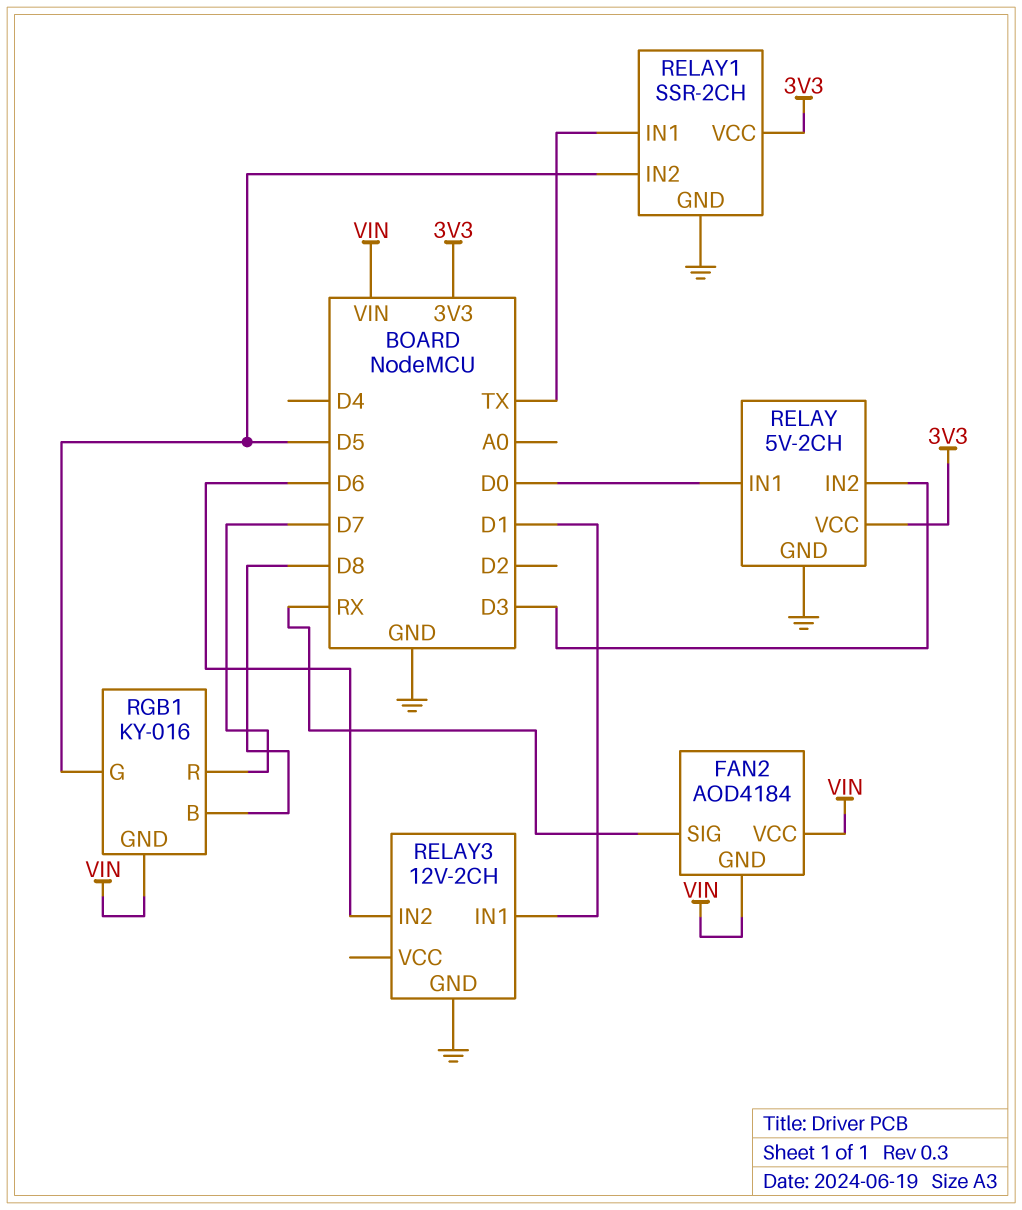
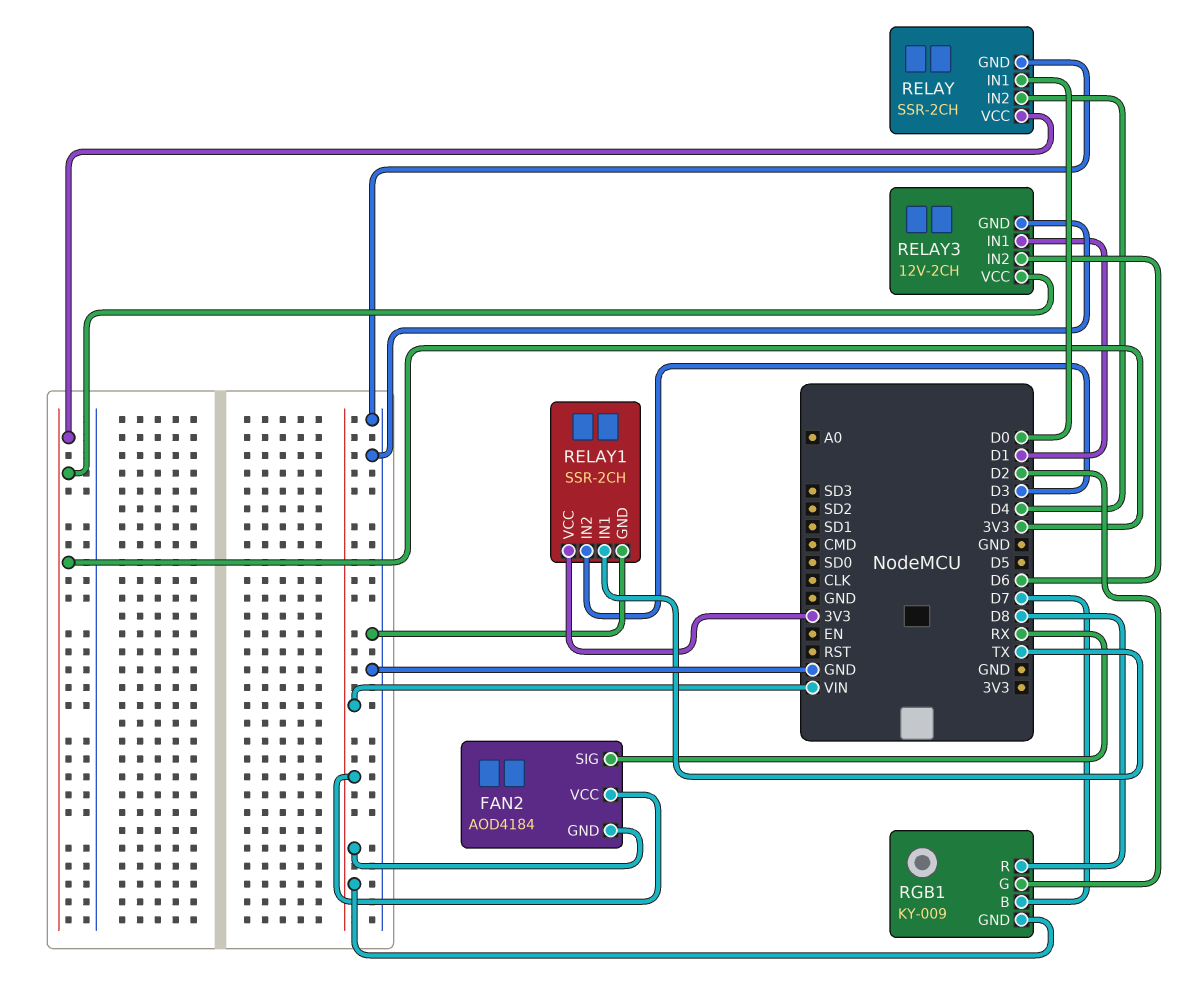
RELAY: 5V-2CH -> SSR-2CH
RELAY pin IN2: D3 -> D4
RELAY1 pin IN2: D5 -> D3
RELAY3 pin VCC: none -> 3V3
RGB1: KY-016 -> KY-009
RGB1 pin B: D8 -> D7
RGB1 pin G: D5 -> D2
RGB1 pin R: D7 -> D8

